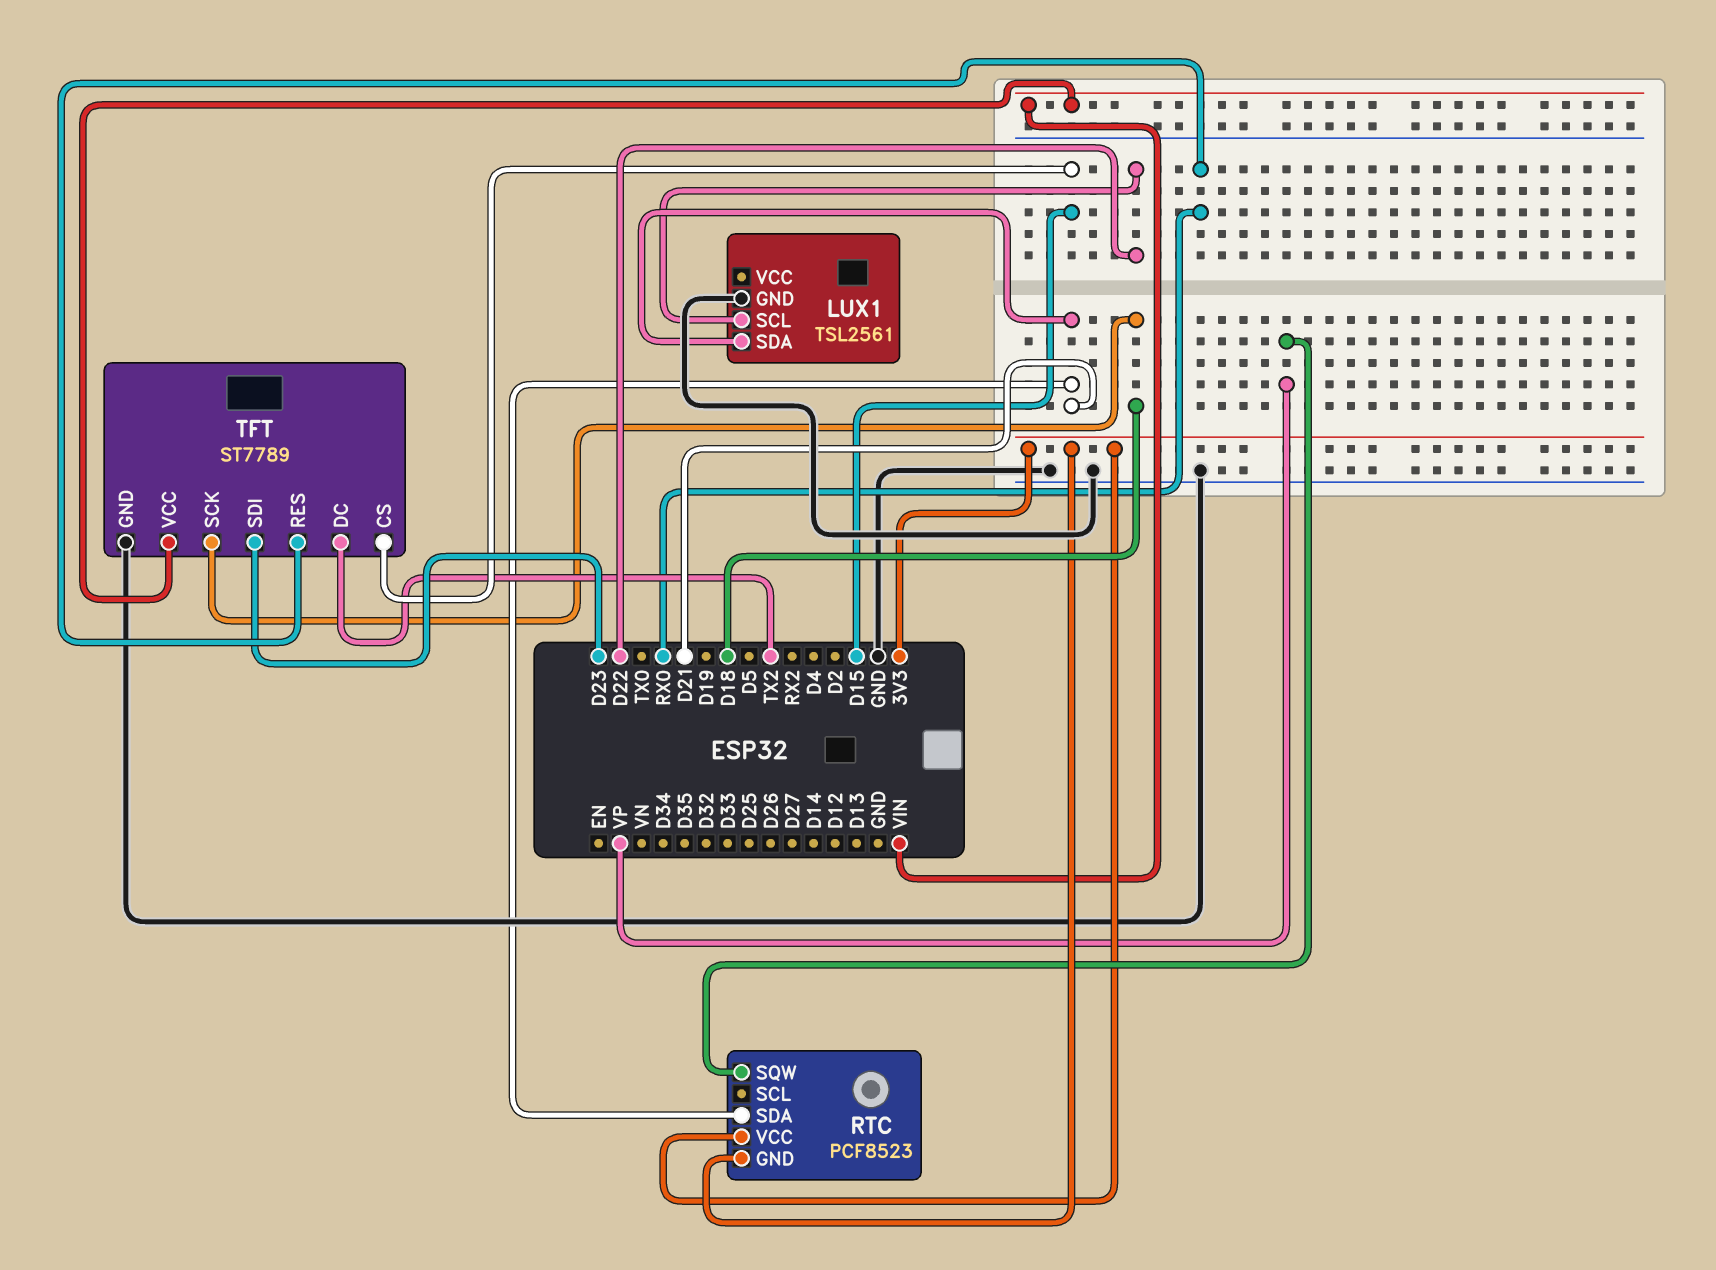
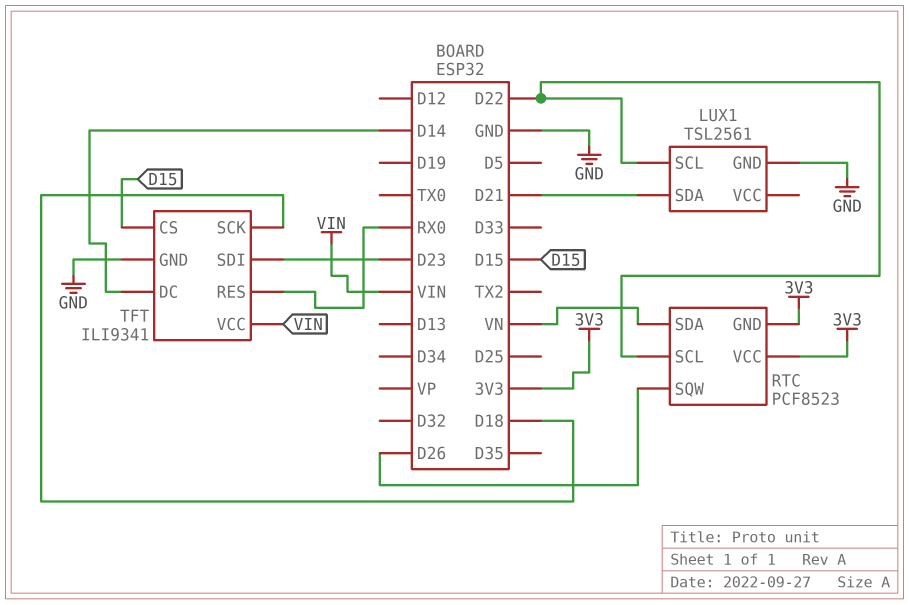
RTC pin SCL: none -> D22
RTC pin SDA: D21 -> VN
RTC pin SQW: VP -> D26
TFT: ST7789 -> ILI9341
TFT pin DC: TX2 -> D14

